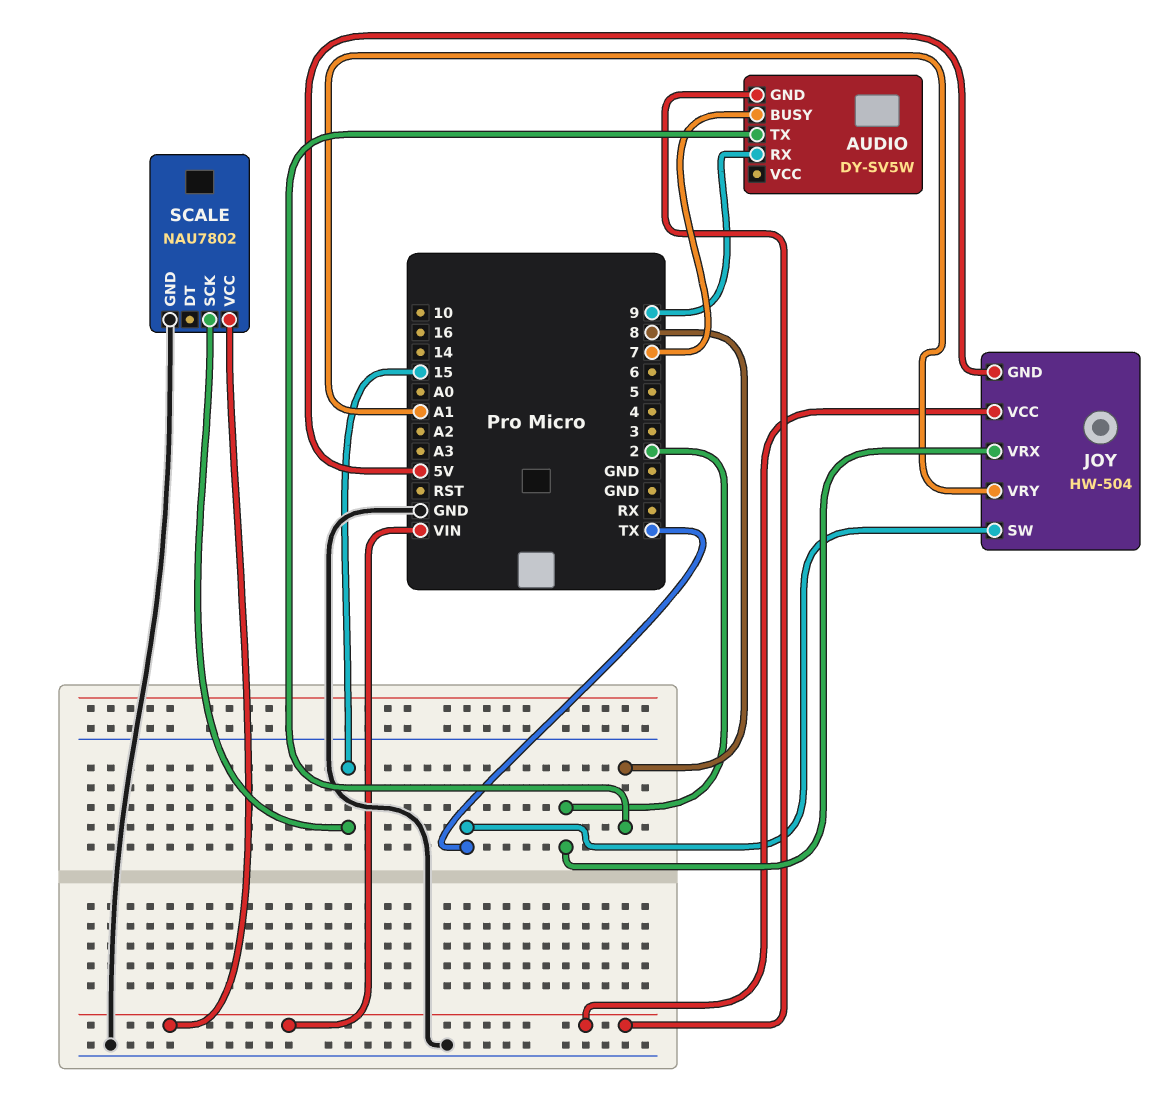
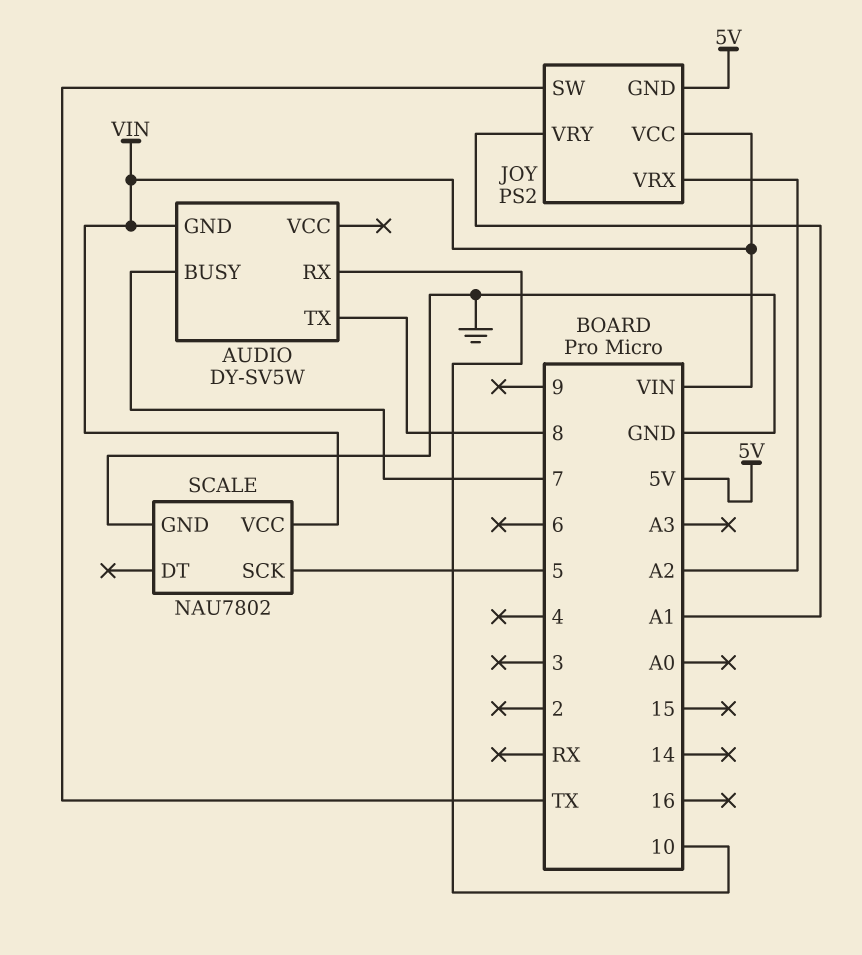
AUDIO pin RX: 9 -> 10
JOY: HW-504 -> PS2
JOY pin VRX: 2 -> A2
SCALE pin SCK: 15 -> 5

